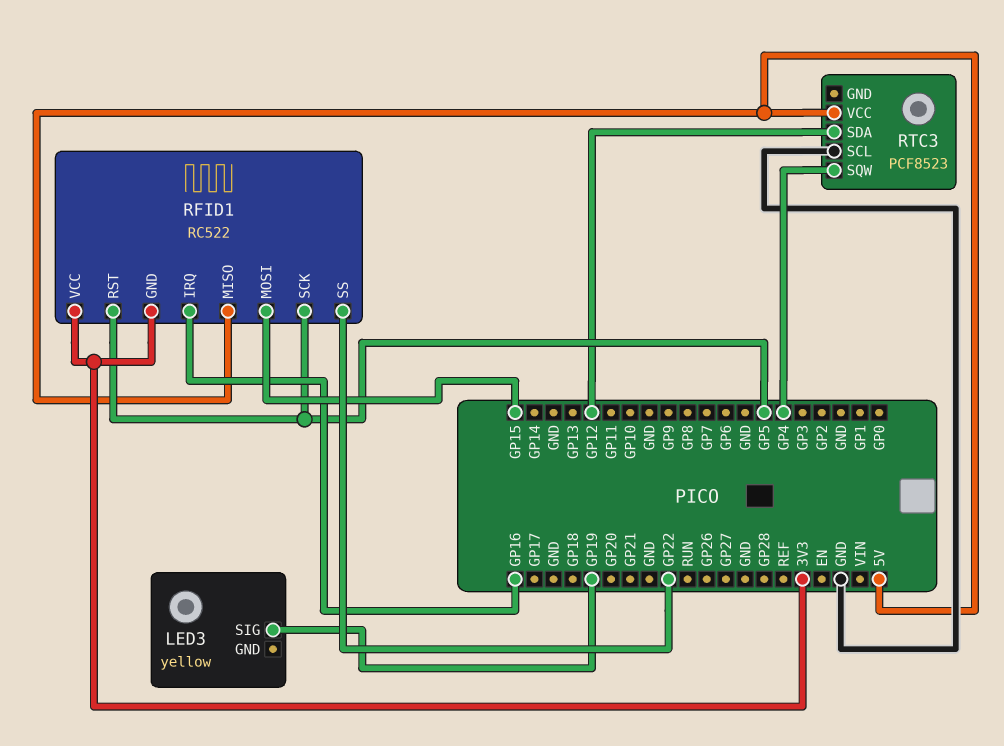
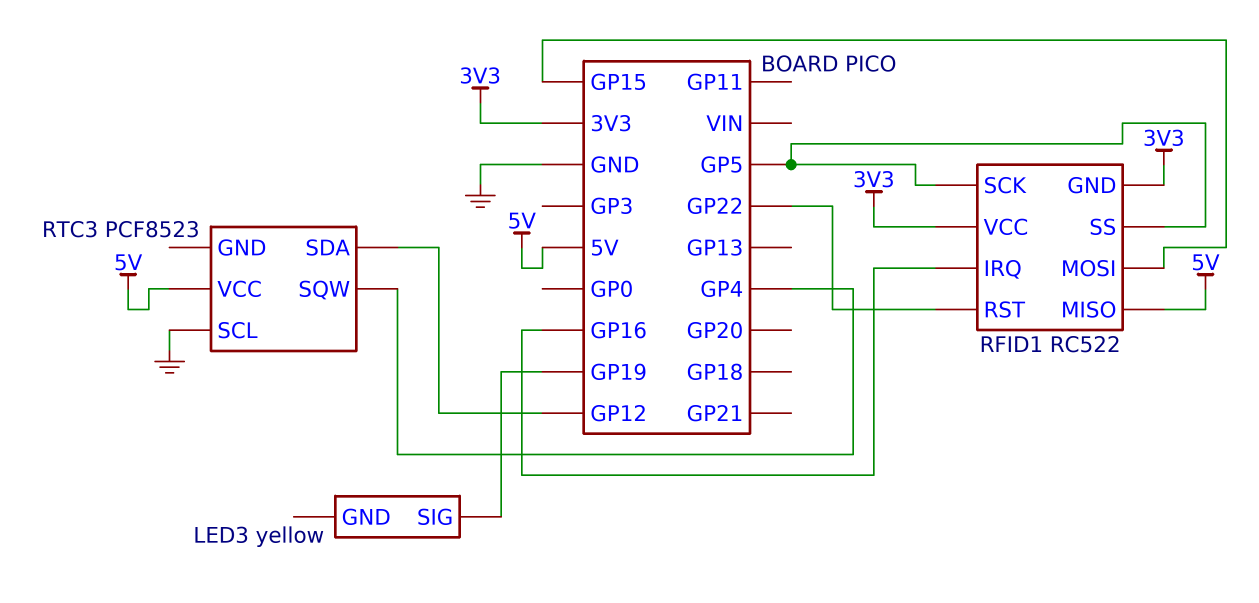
RFID1 pin RST: GP5 -> GP22
RFID1 pin SS: GP22 -> GP5

